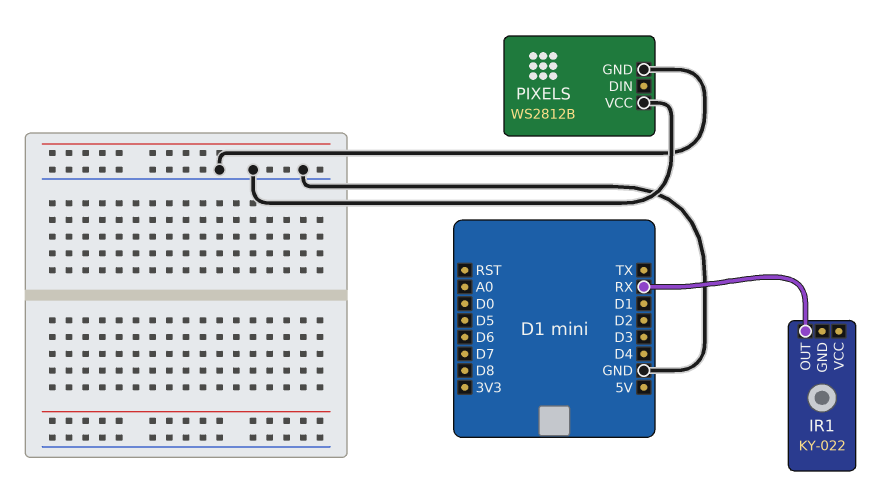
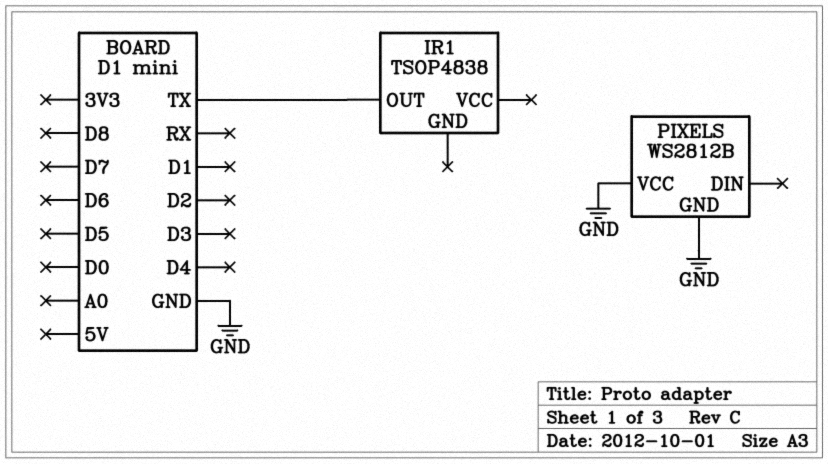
IR1: KY-022 -> TSOP4838
IR1 pin OUT: RX -> TX

